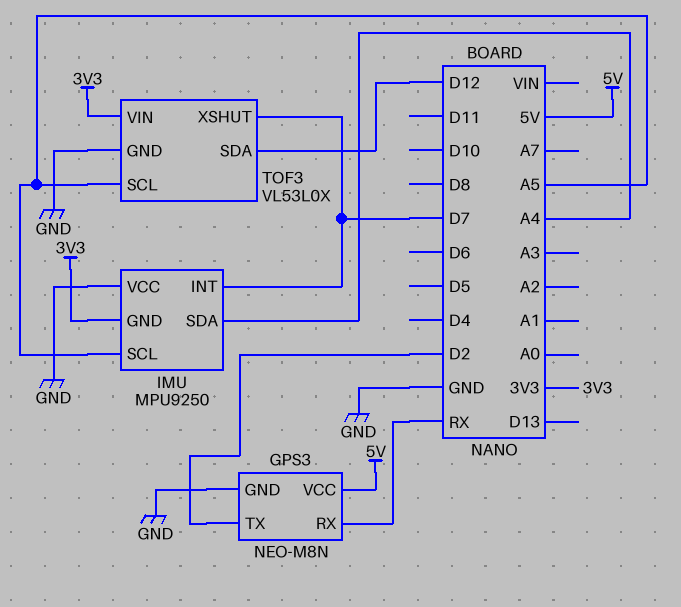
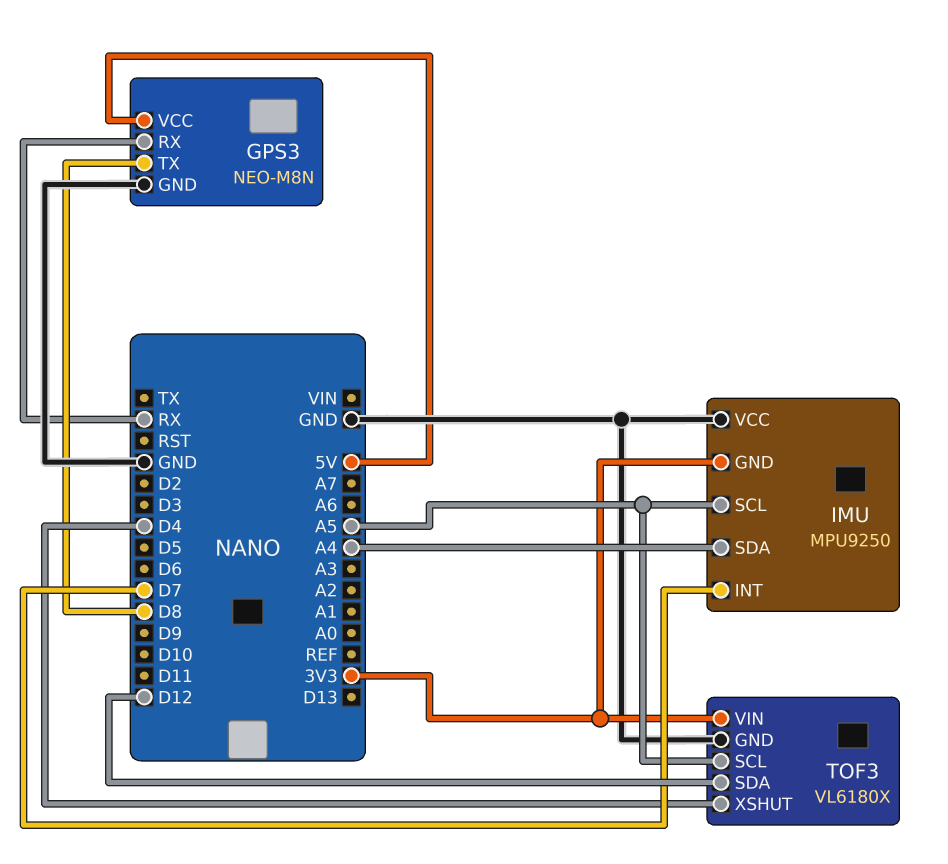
GPS3 pin TX: D2 -> D8
TOF3: VL53L0X -> VL6180X
TOF3 pin XSHUT: D7 -> D4

